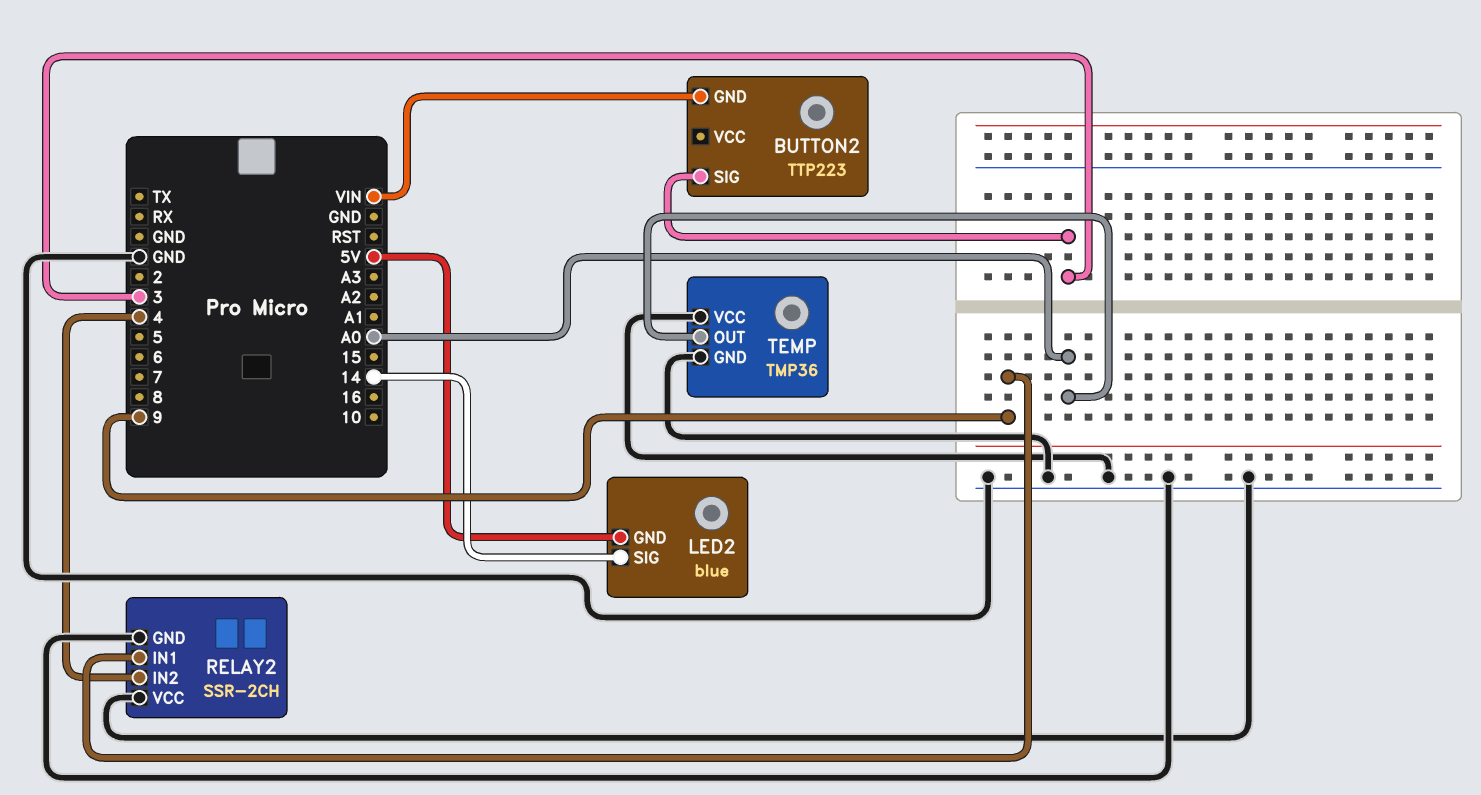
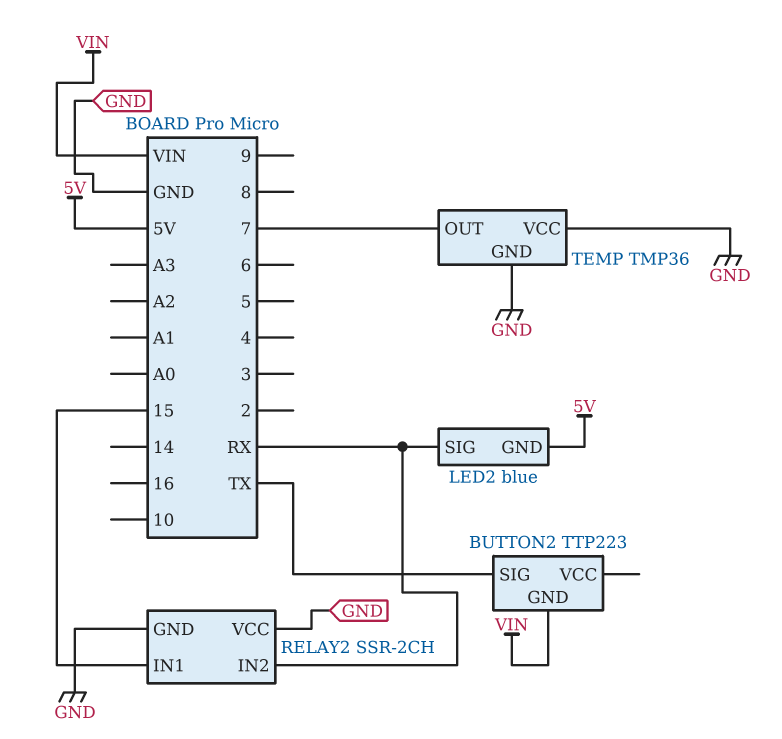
BUTTON2 pin SIG: 3 -> TX
LED2 pin SIG: 14 -> RX
RELAY2 pin IN1: 9 -> 15
RELAY2 pin IN2: 4 -> RX
TEMP pin OUT: A0 -> 7

